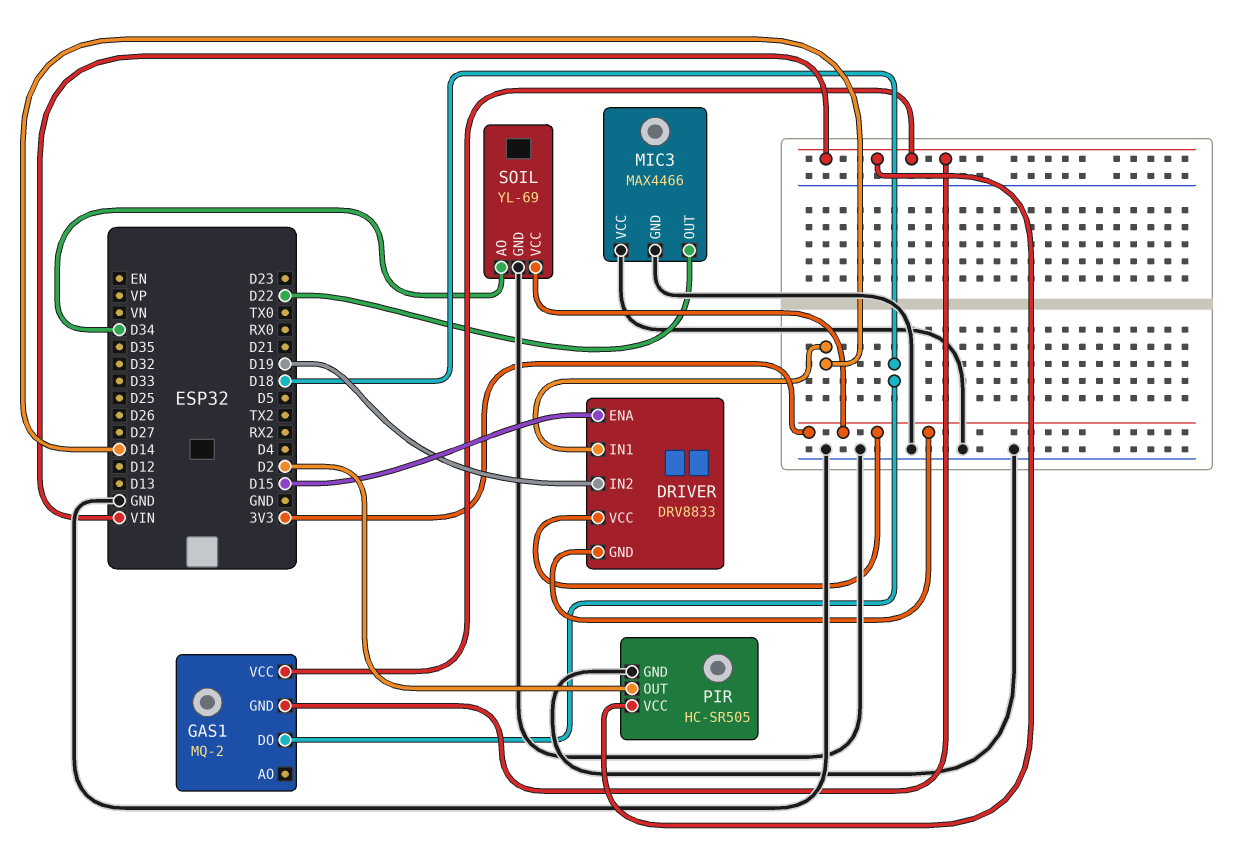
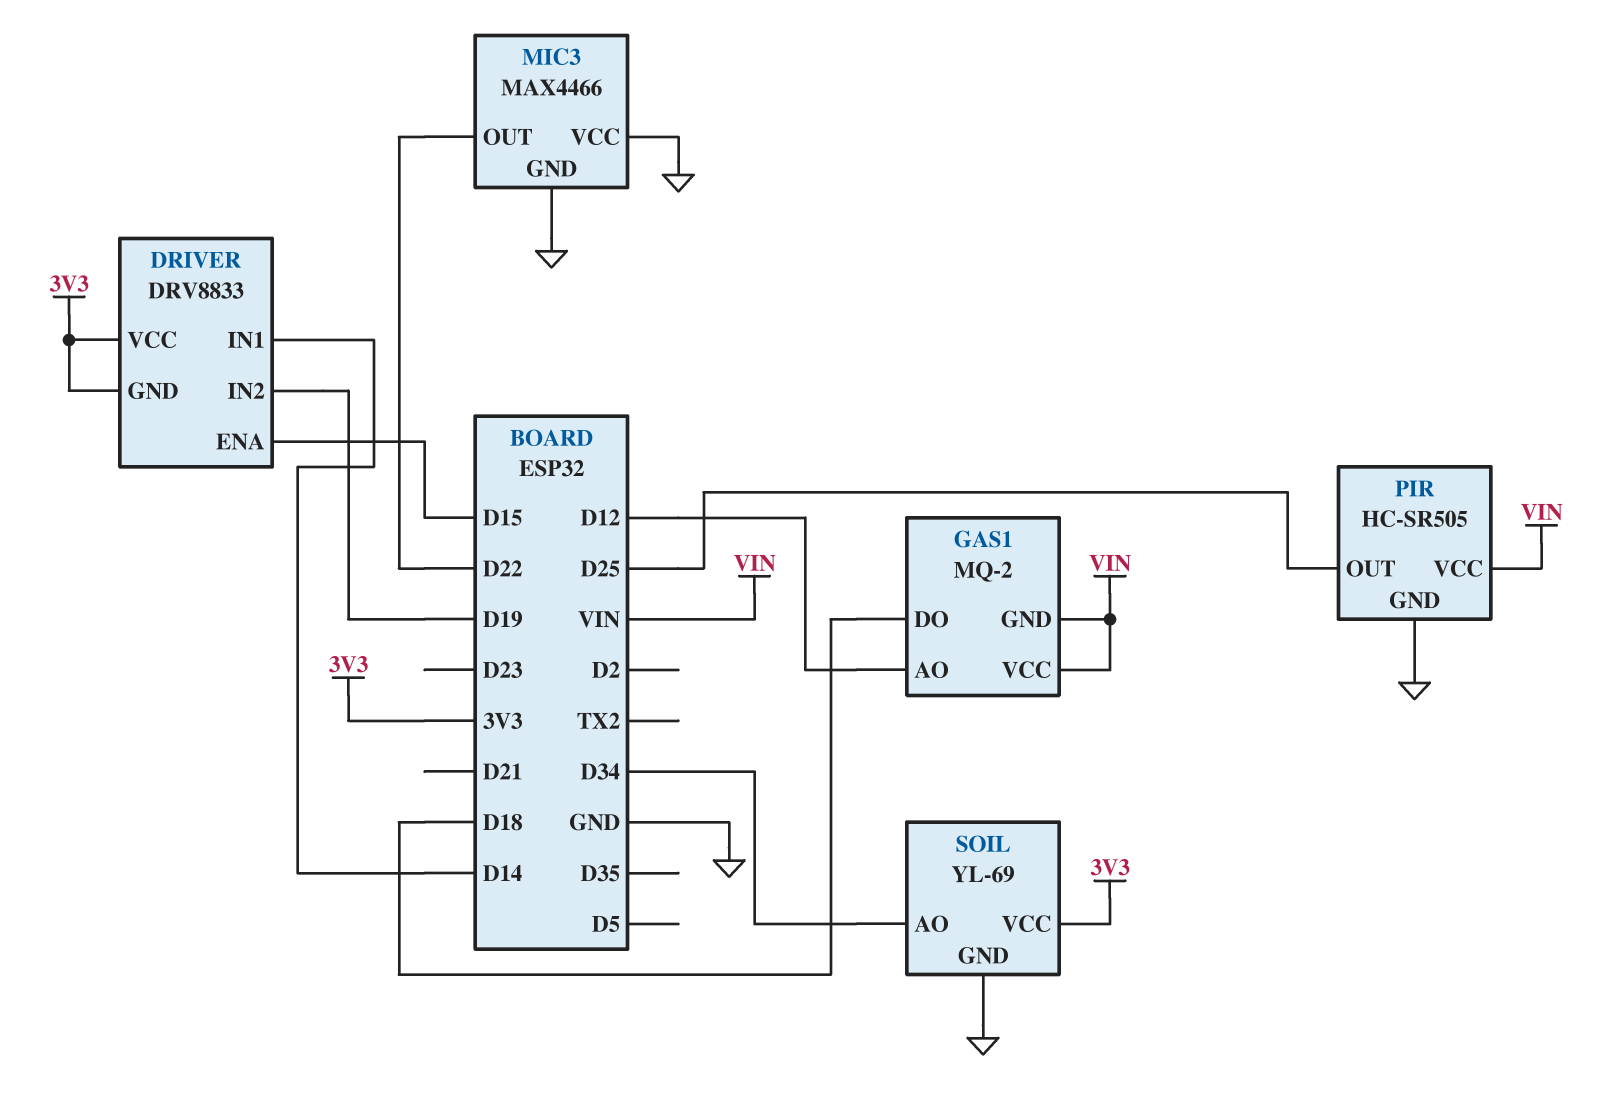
GAS1 pin AO: none -> D12
PIR pin OUT: D2 -> D25

